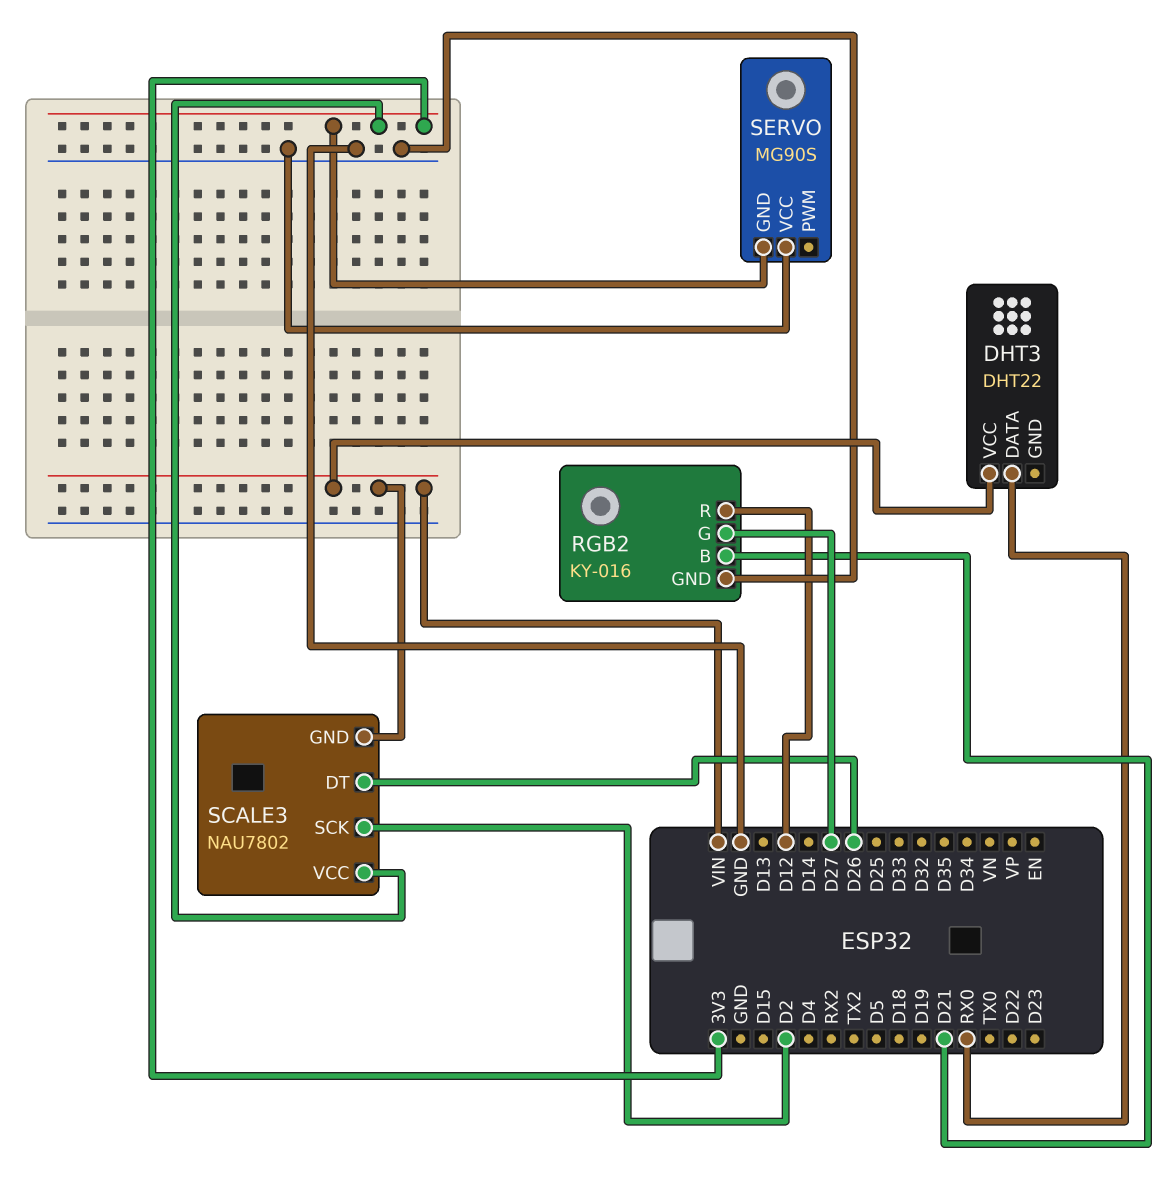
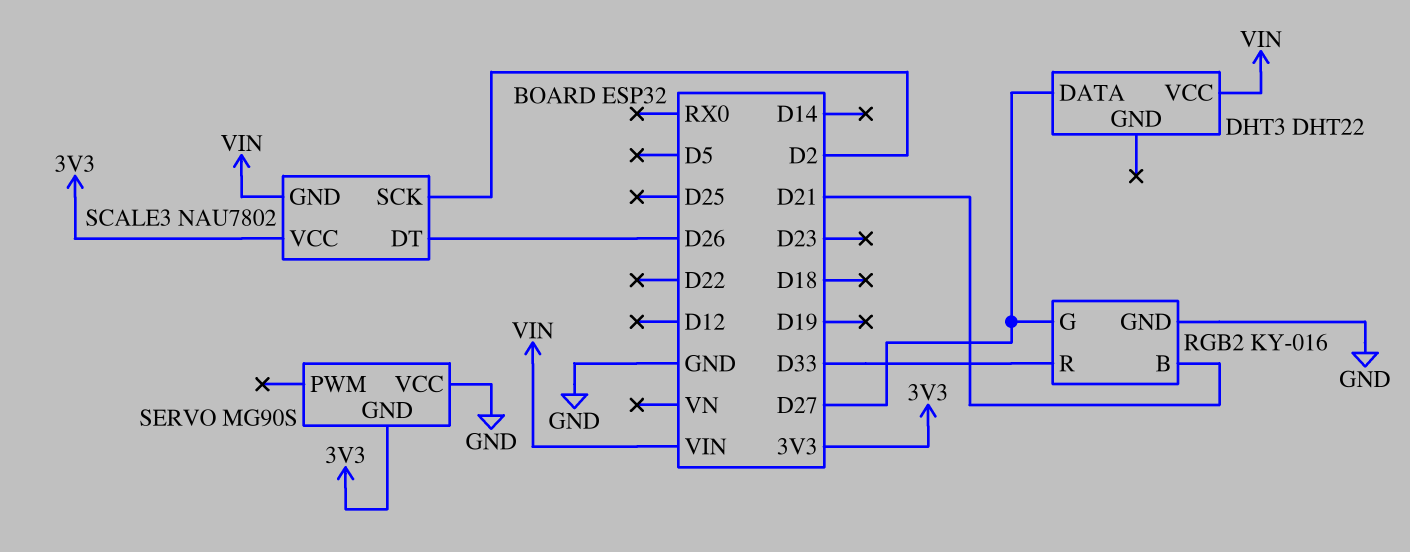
DHT3 pin DATA: RX0 -> D27
RGB2 pin R: D12 -> D33

